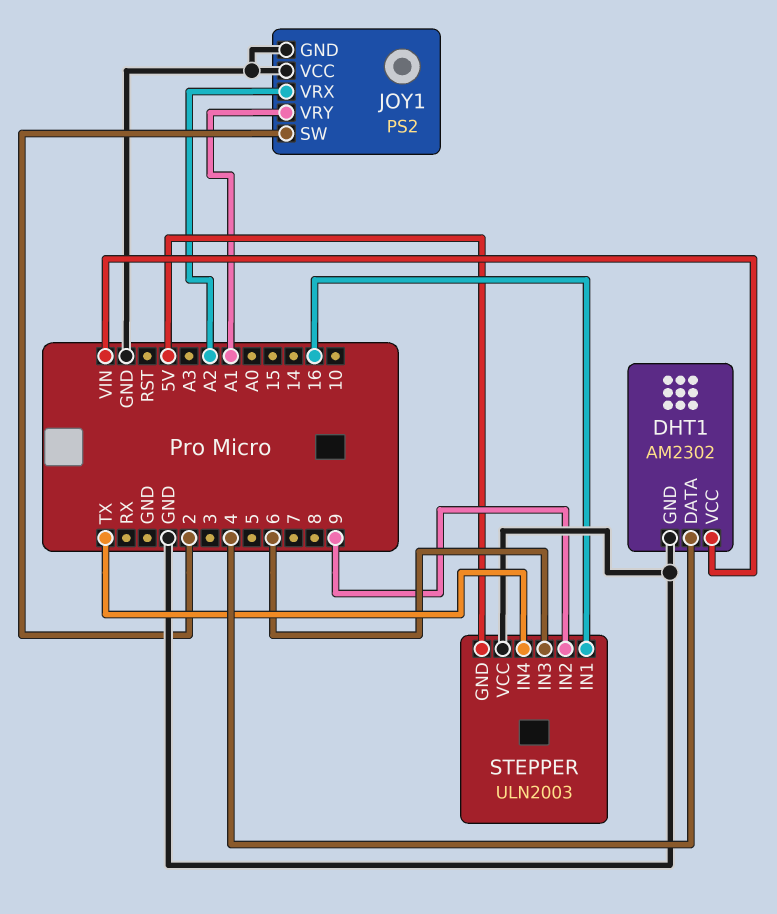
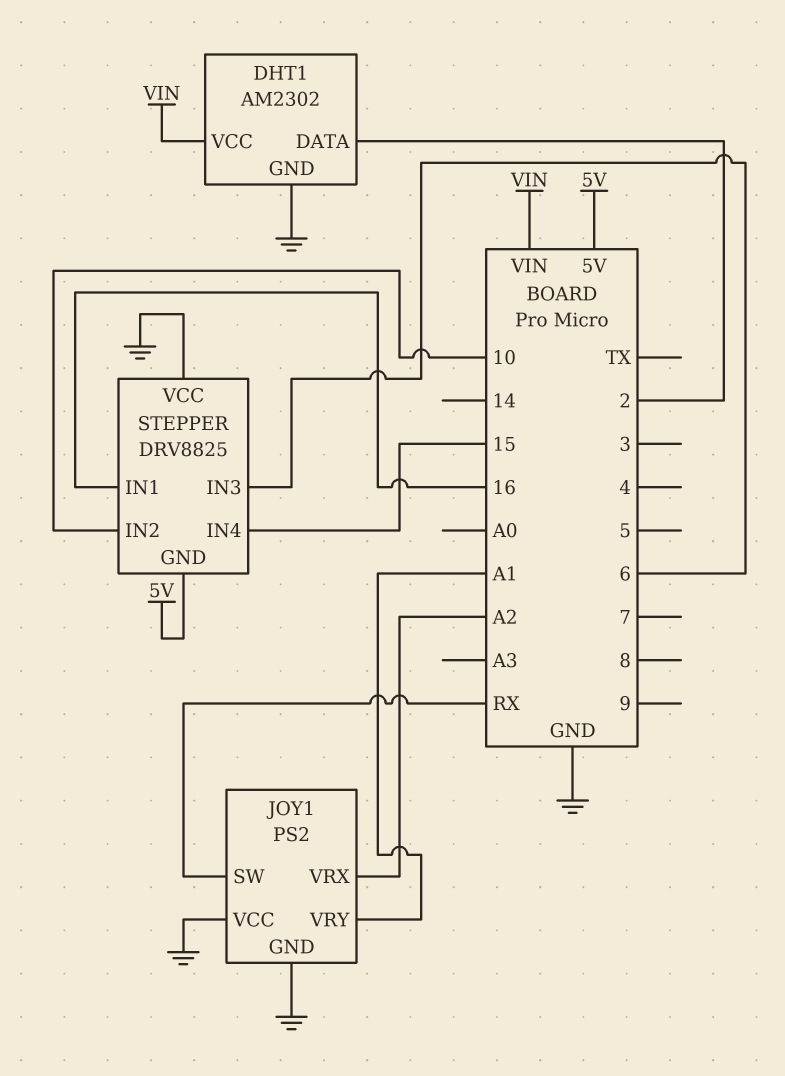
DHT1 pin DATA: 4 -> 2
JOY1 pin SW: 2 -> RX
STEPPER: ULN2003 -> DRV8825
STEPPER pin IN2: 9 -> 10
STEPPER pin IN4: TX -> 15

